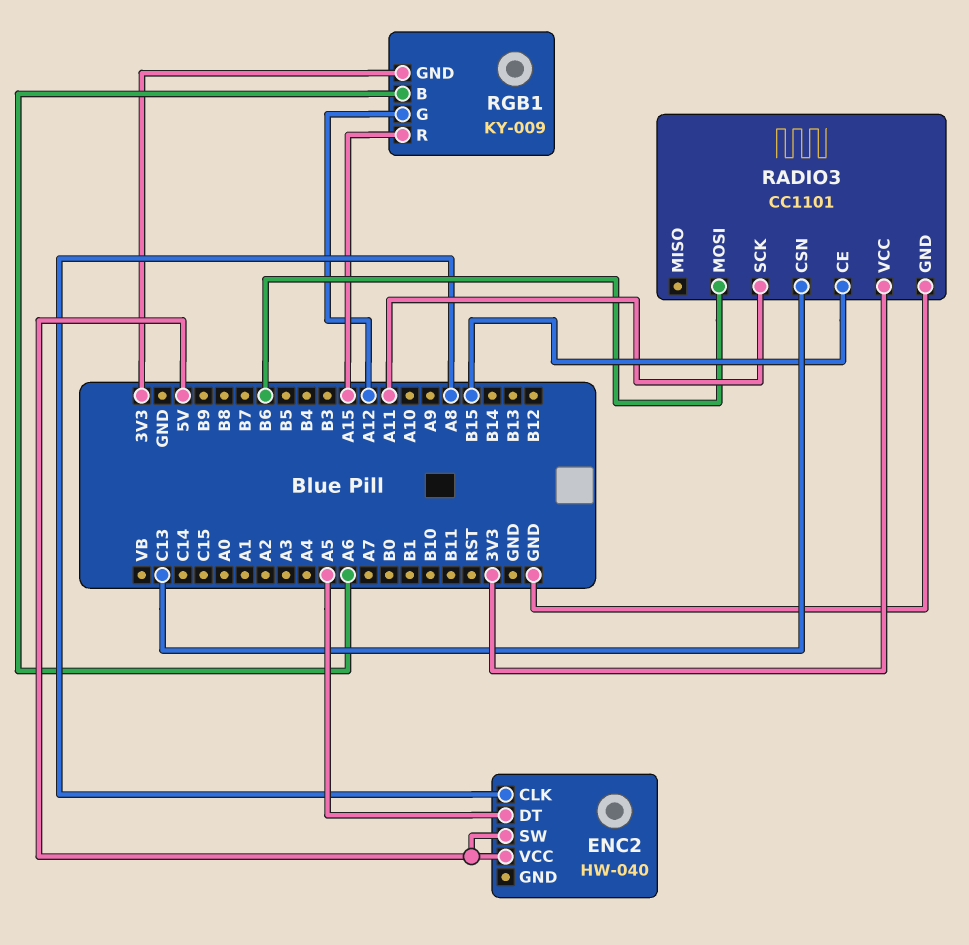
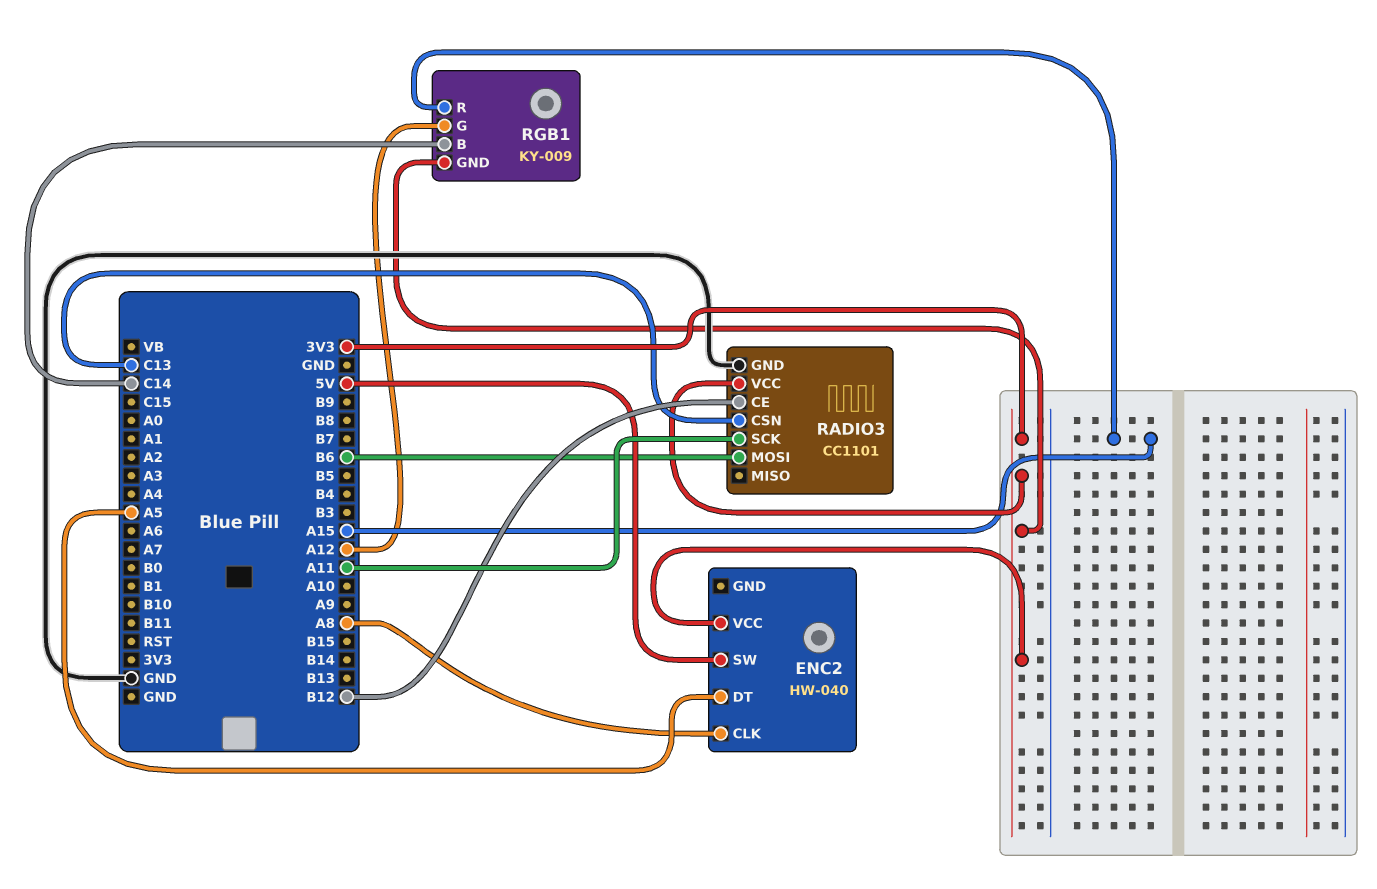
ENC2 pin VCC: 5V -> 3V3
RADIO3 pin CE: B15 -> B12
RGB1 pin B: A6 -> C14

